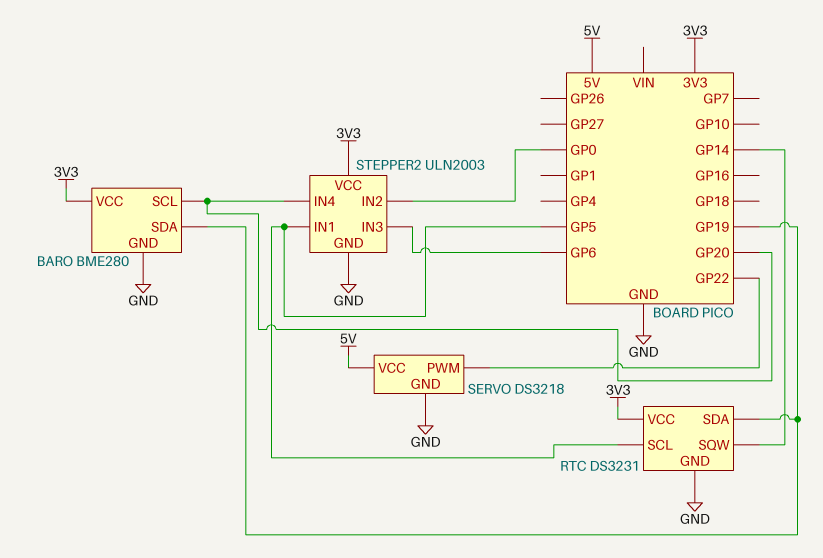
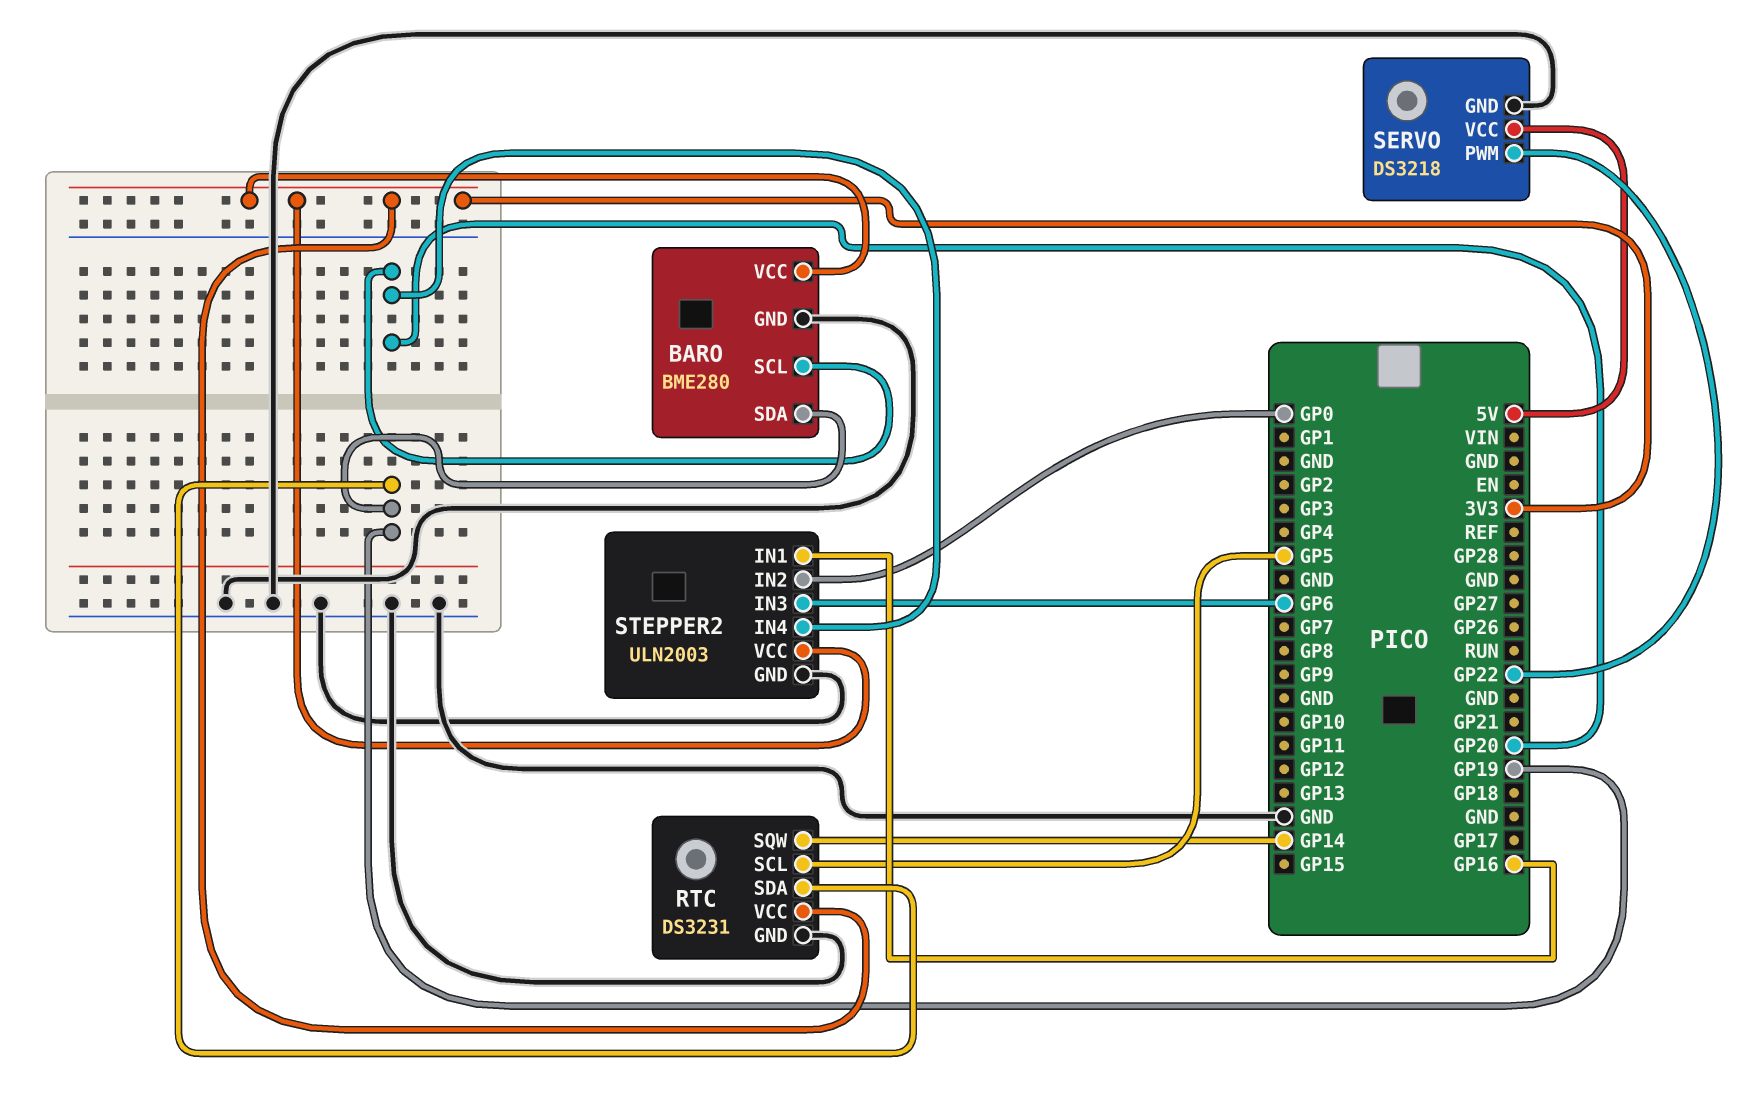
STEPPER2 pin IN1: GP5 -> GP16

